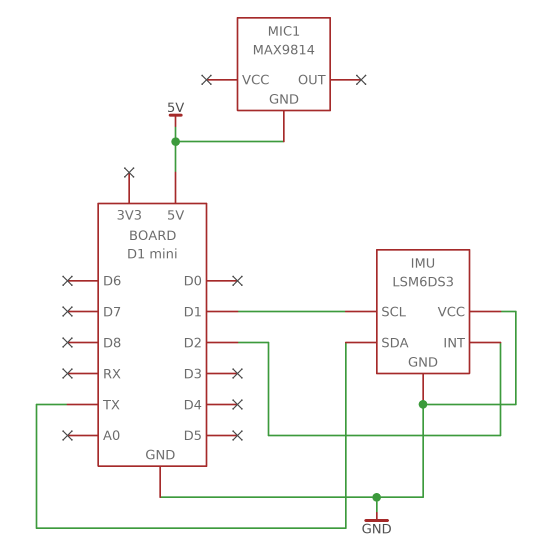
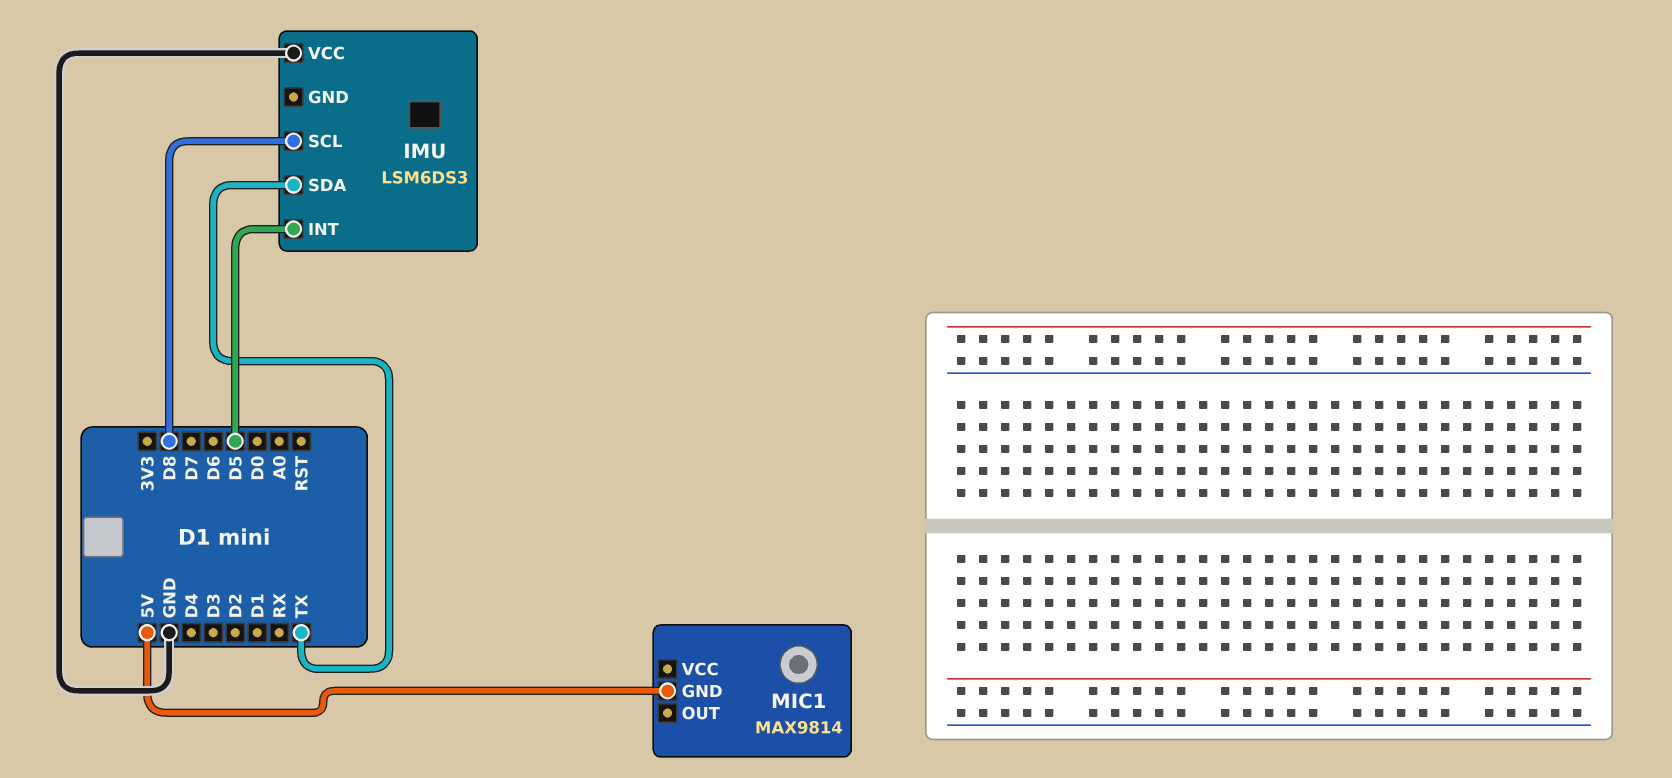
IMU pin GND: GND -> none
IMU pin INT: D2 -> D5
IMU pin SCL: D1 -> D8

